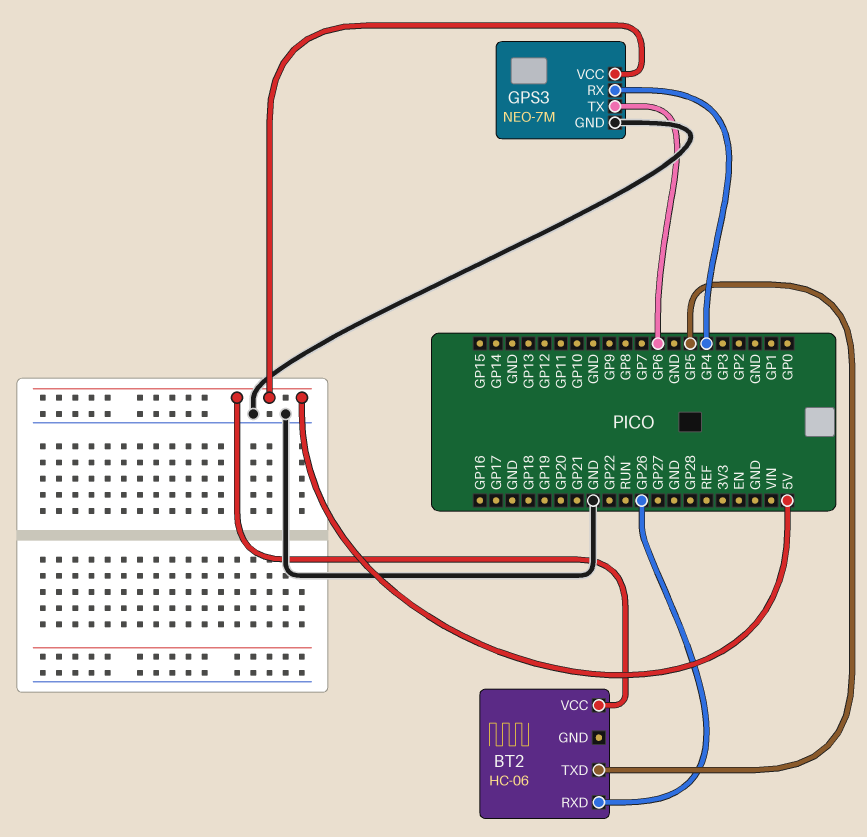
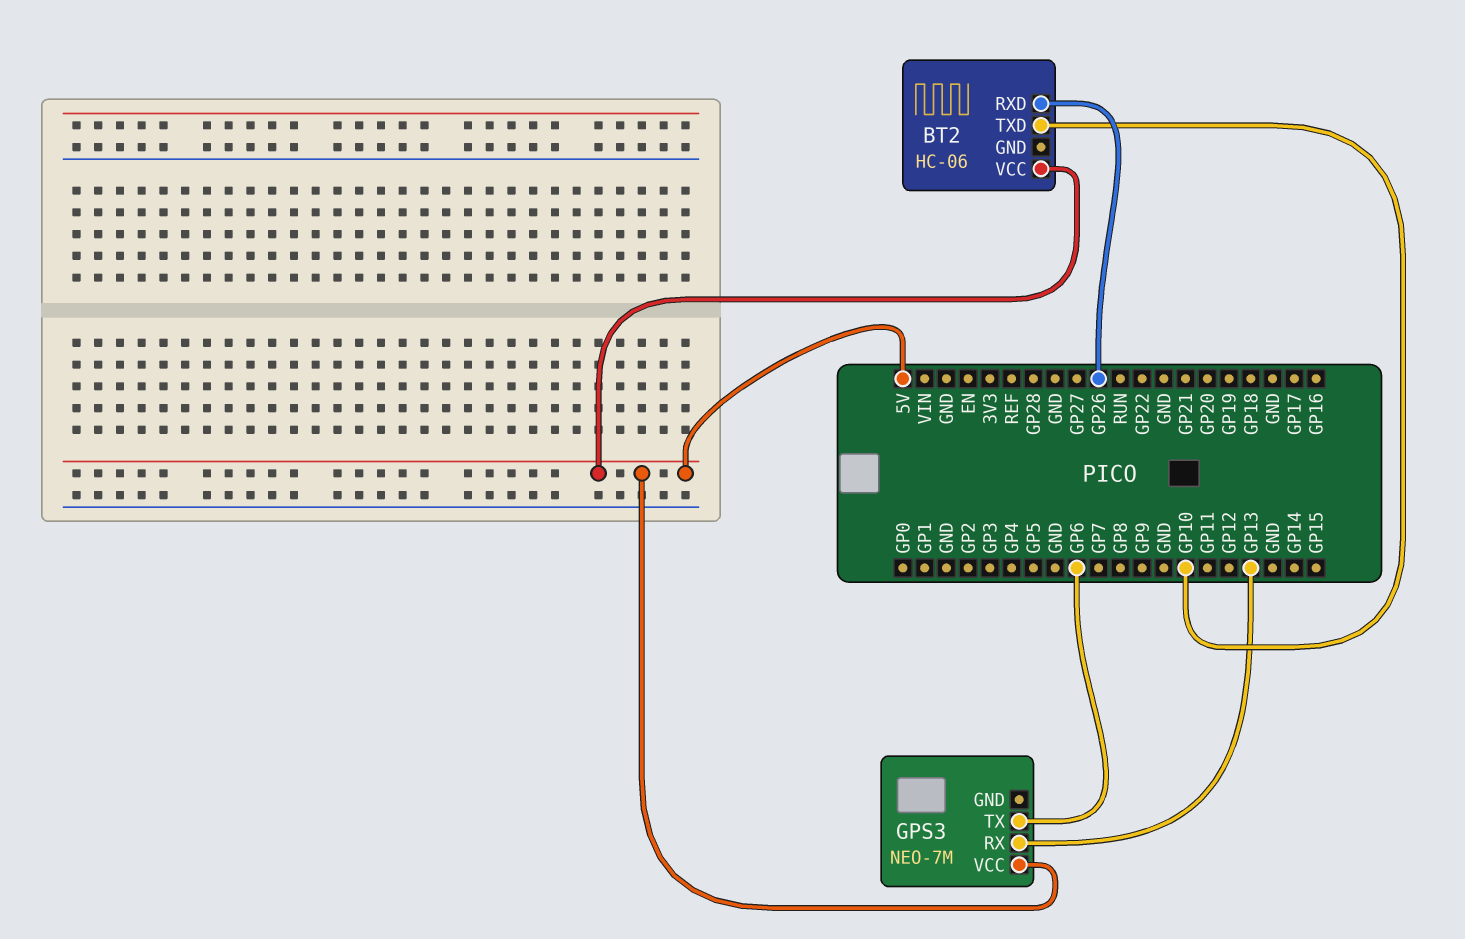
BT2 pin TXD: GP5 -> GP10
GPS3 pin GND: GND -> none
GPS3 pin RX: GP4 -> GP13

